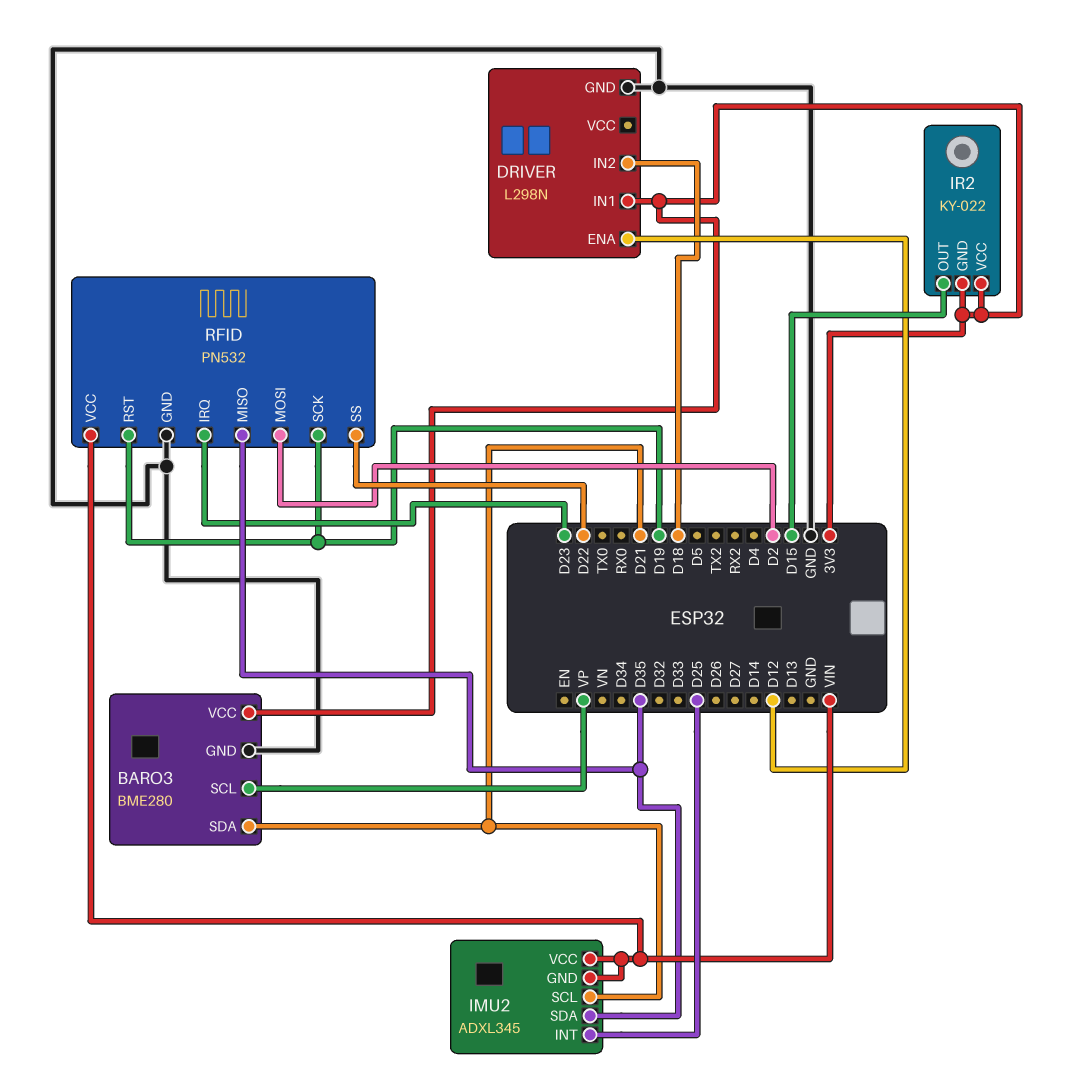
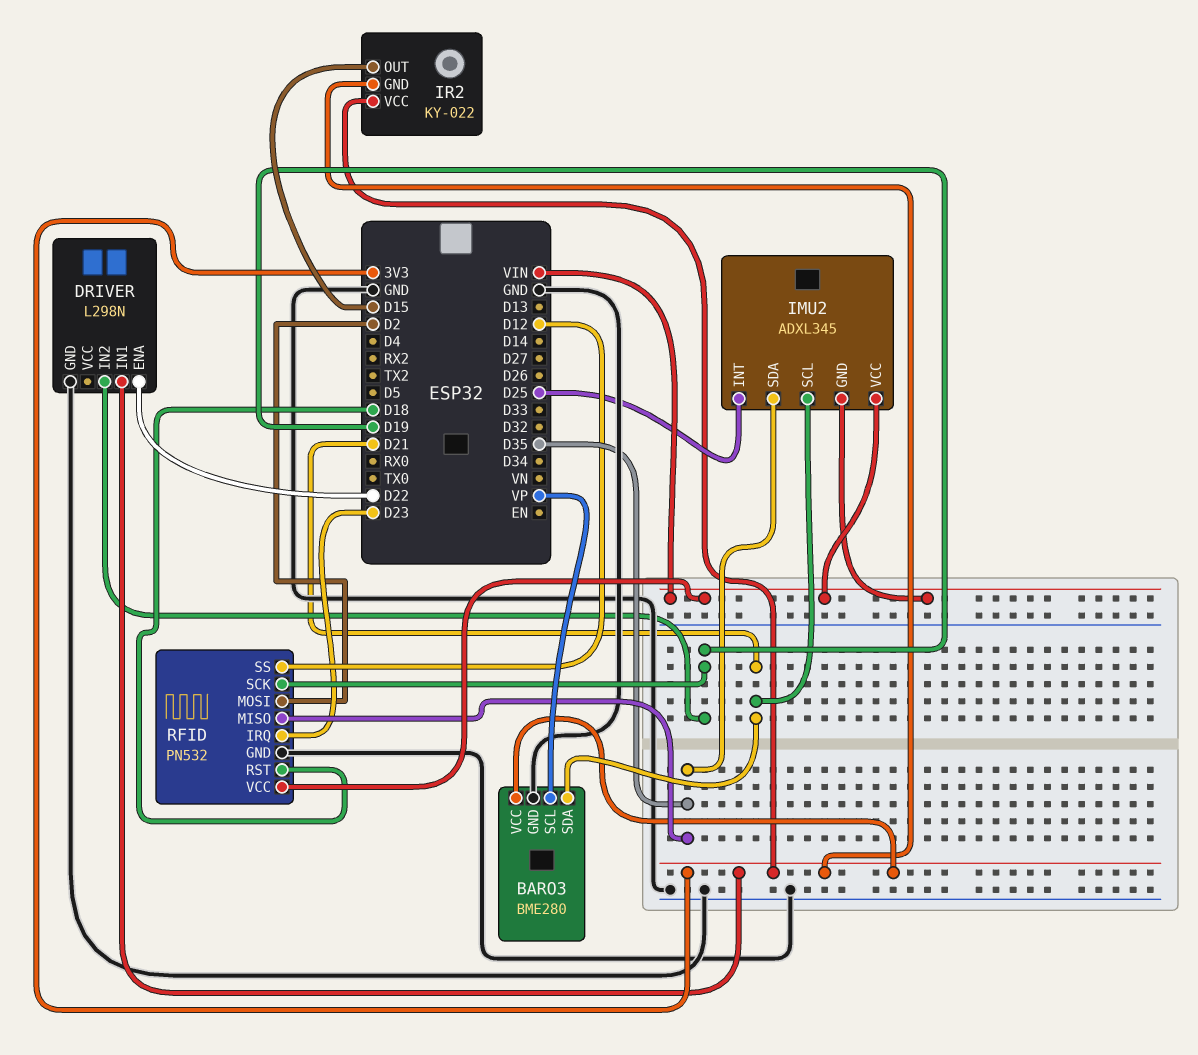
DRIVER pin ENA: D12 -> D22
DRIVER pin IN2: D18 -> D19
RFID pin RST: D19 -> D18
RFID pin SS: D22 -> D12

